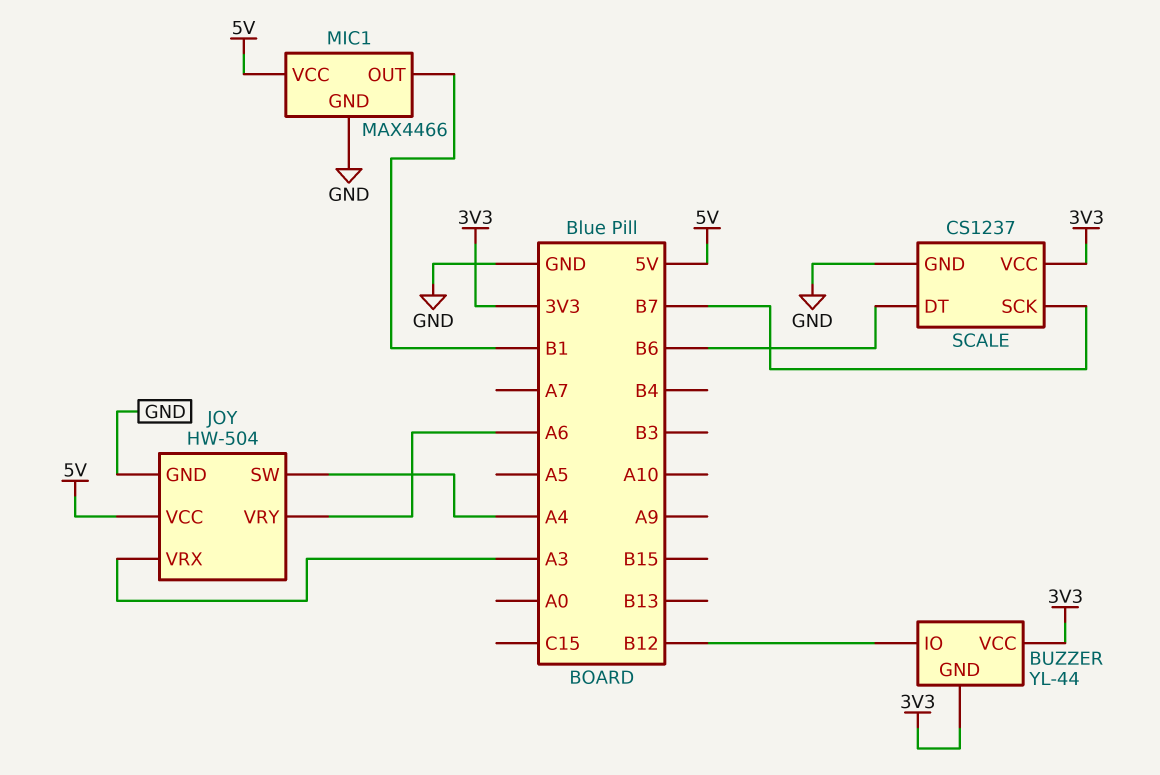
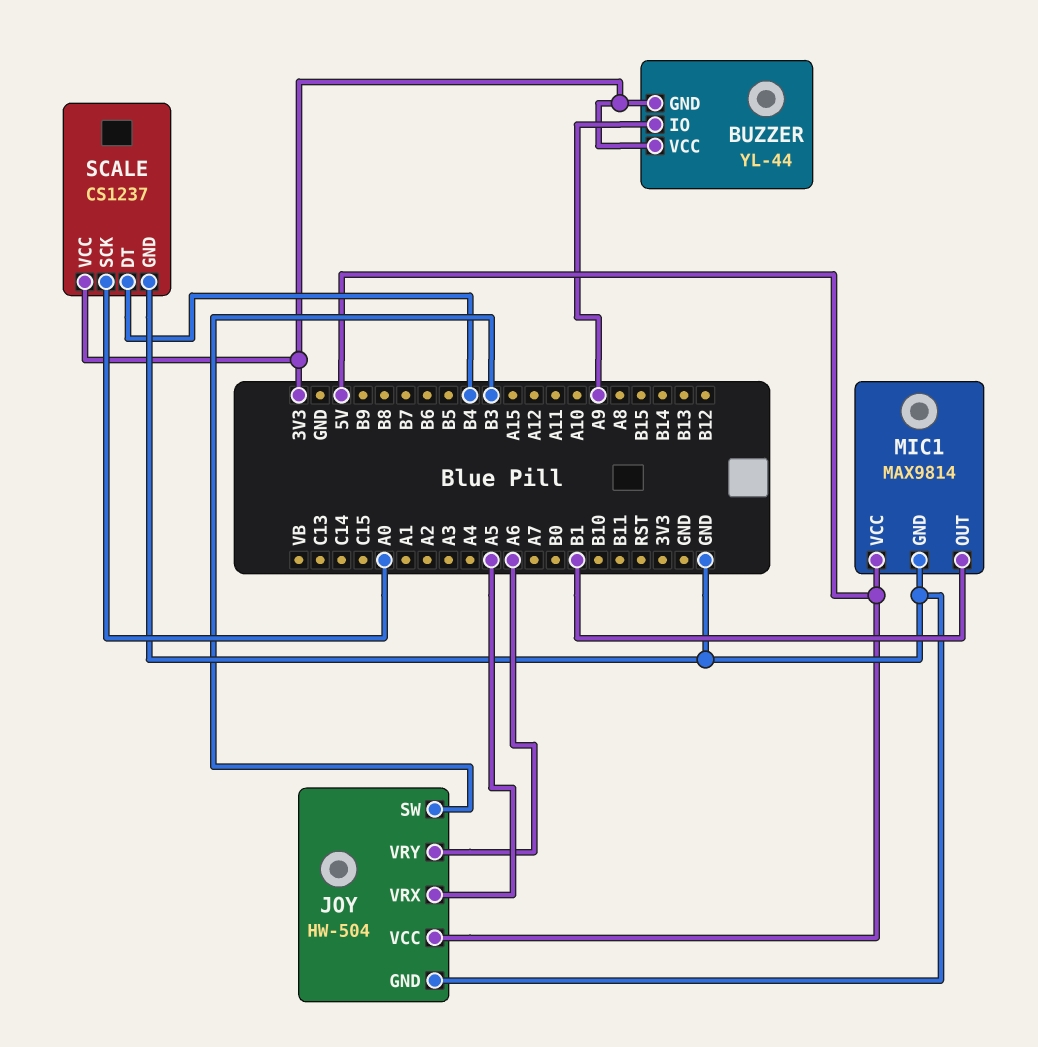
BUZZER pin IO: B12 -> A9
JOY pin SW: A4 -> B3
JOY pin VRX: A3 -> A5
MIC1: MAX4466 -> MAX9814
SCALE pin DT: B6 -> B4
SCALE pin SCK: B7 -> A0

